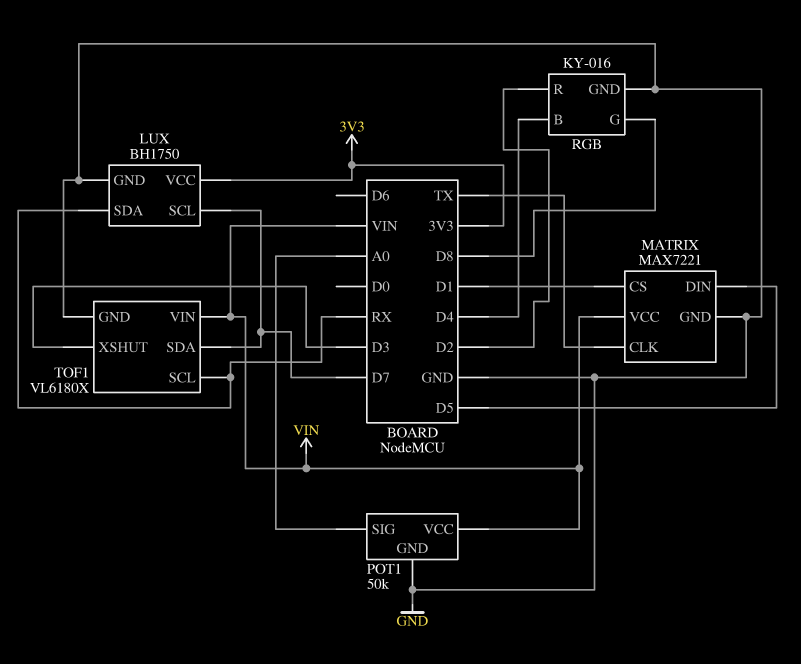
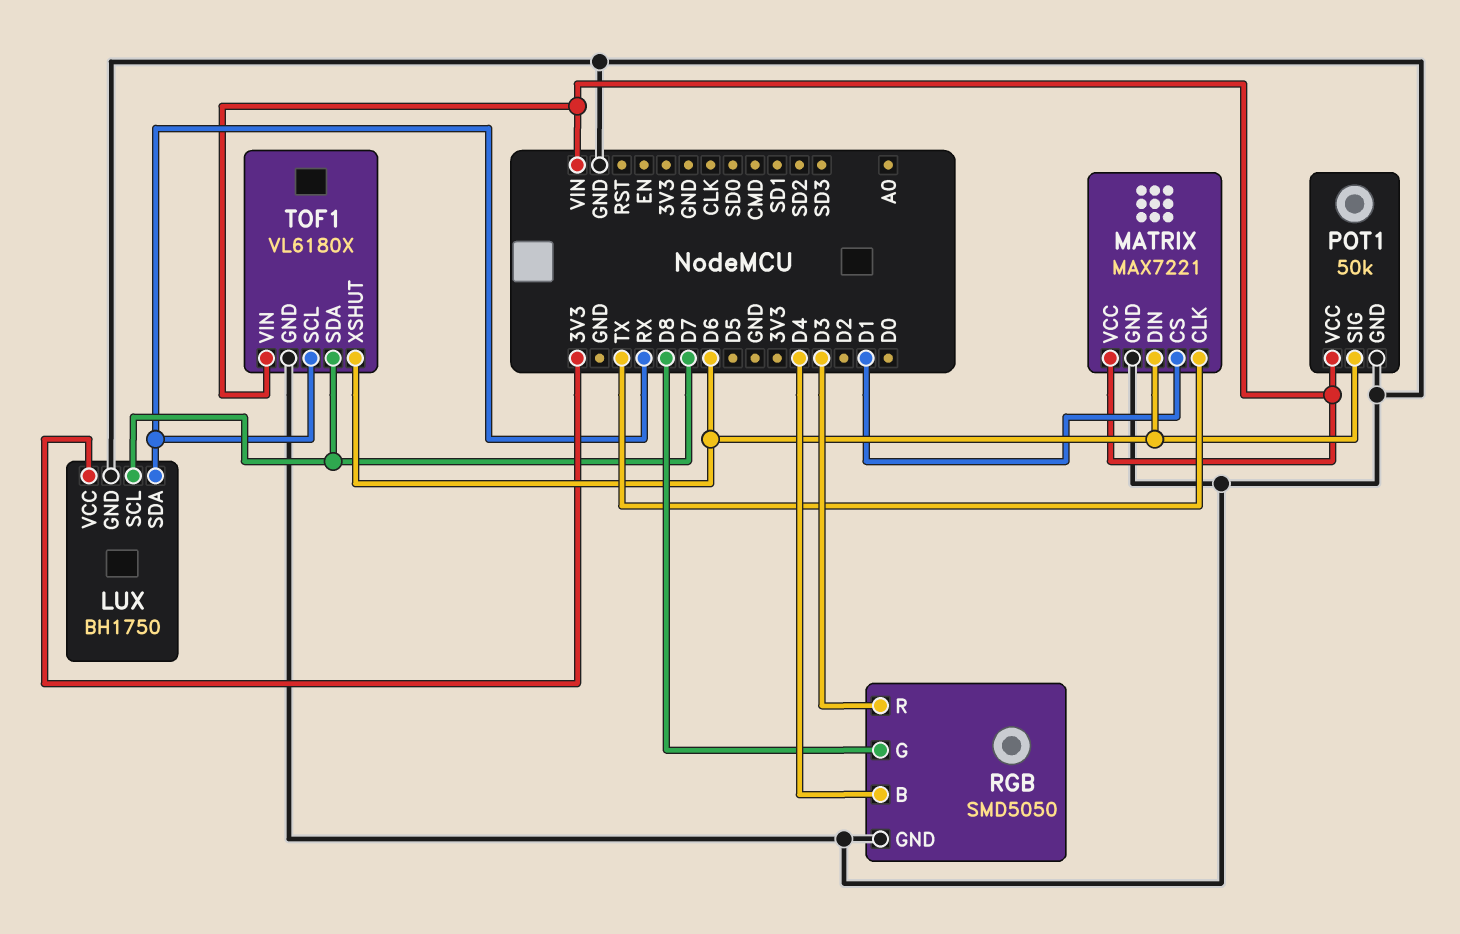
MATRIX pin DIN: D5 -> D6
POT1 pin SIG: A0 -> D6
RGB: KY-016 -> SMD5050
RGB pin R: D2 -> D3
TOF1 pin XSHUT: D3 -> D6

